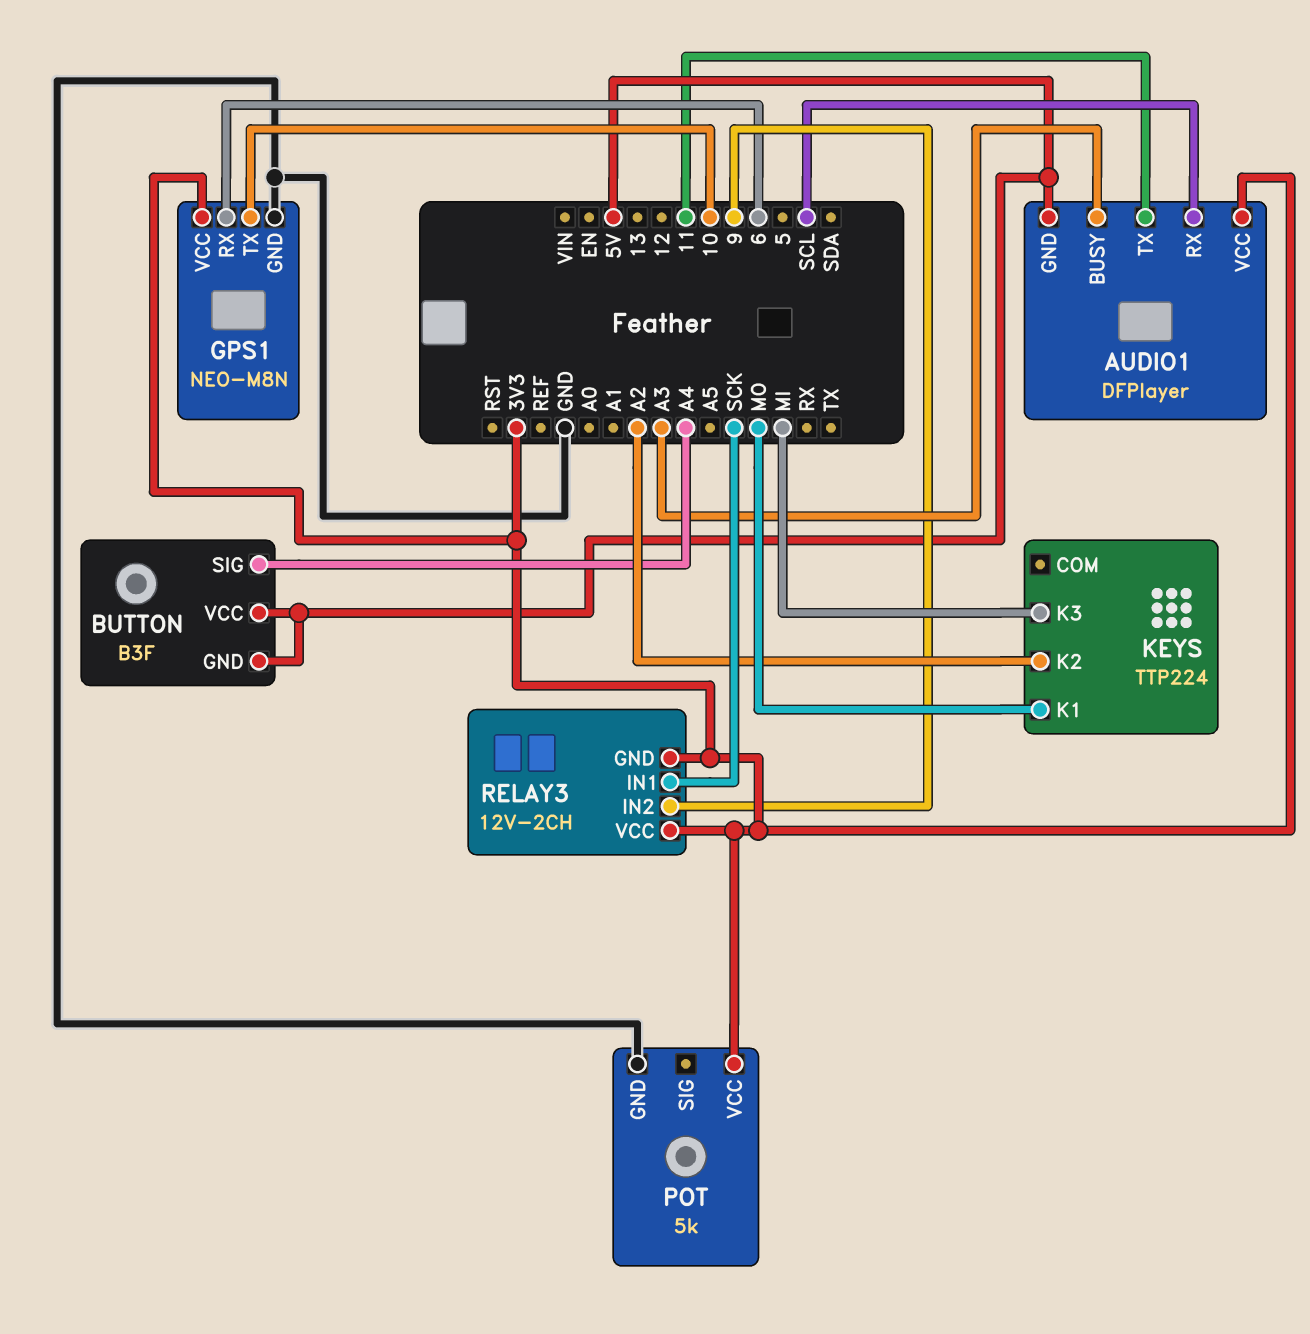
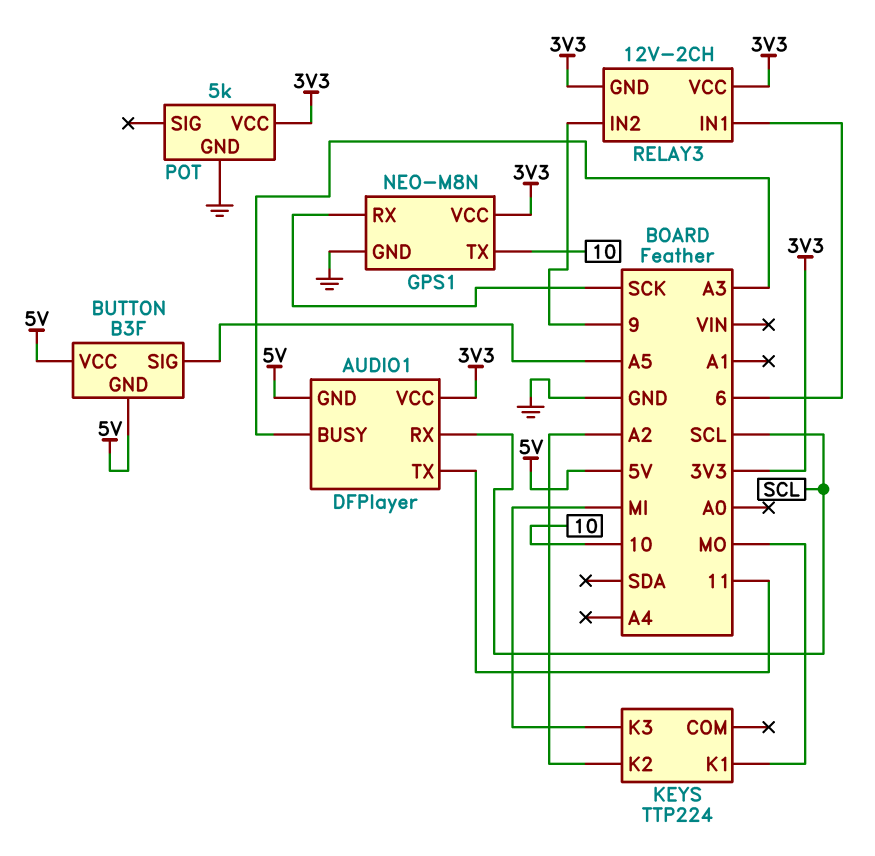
BUTTON pin SIG: A4 -> A5
GPS1 pin RX: 6 -> SCK
RELAY3 pin IN1: SCK -> 6

